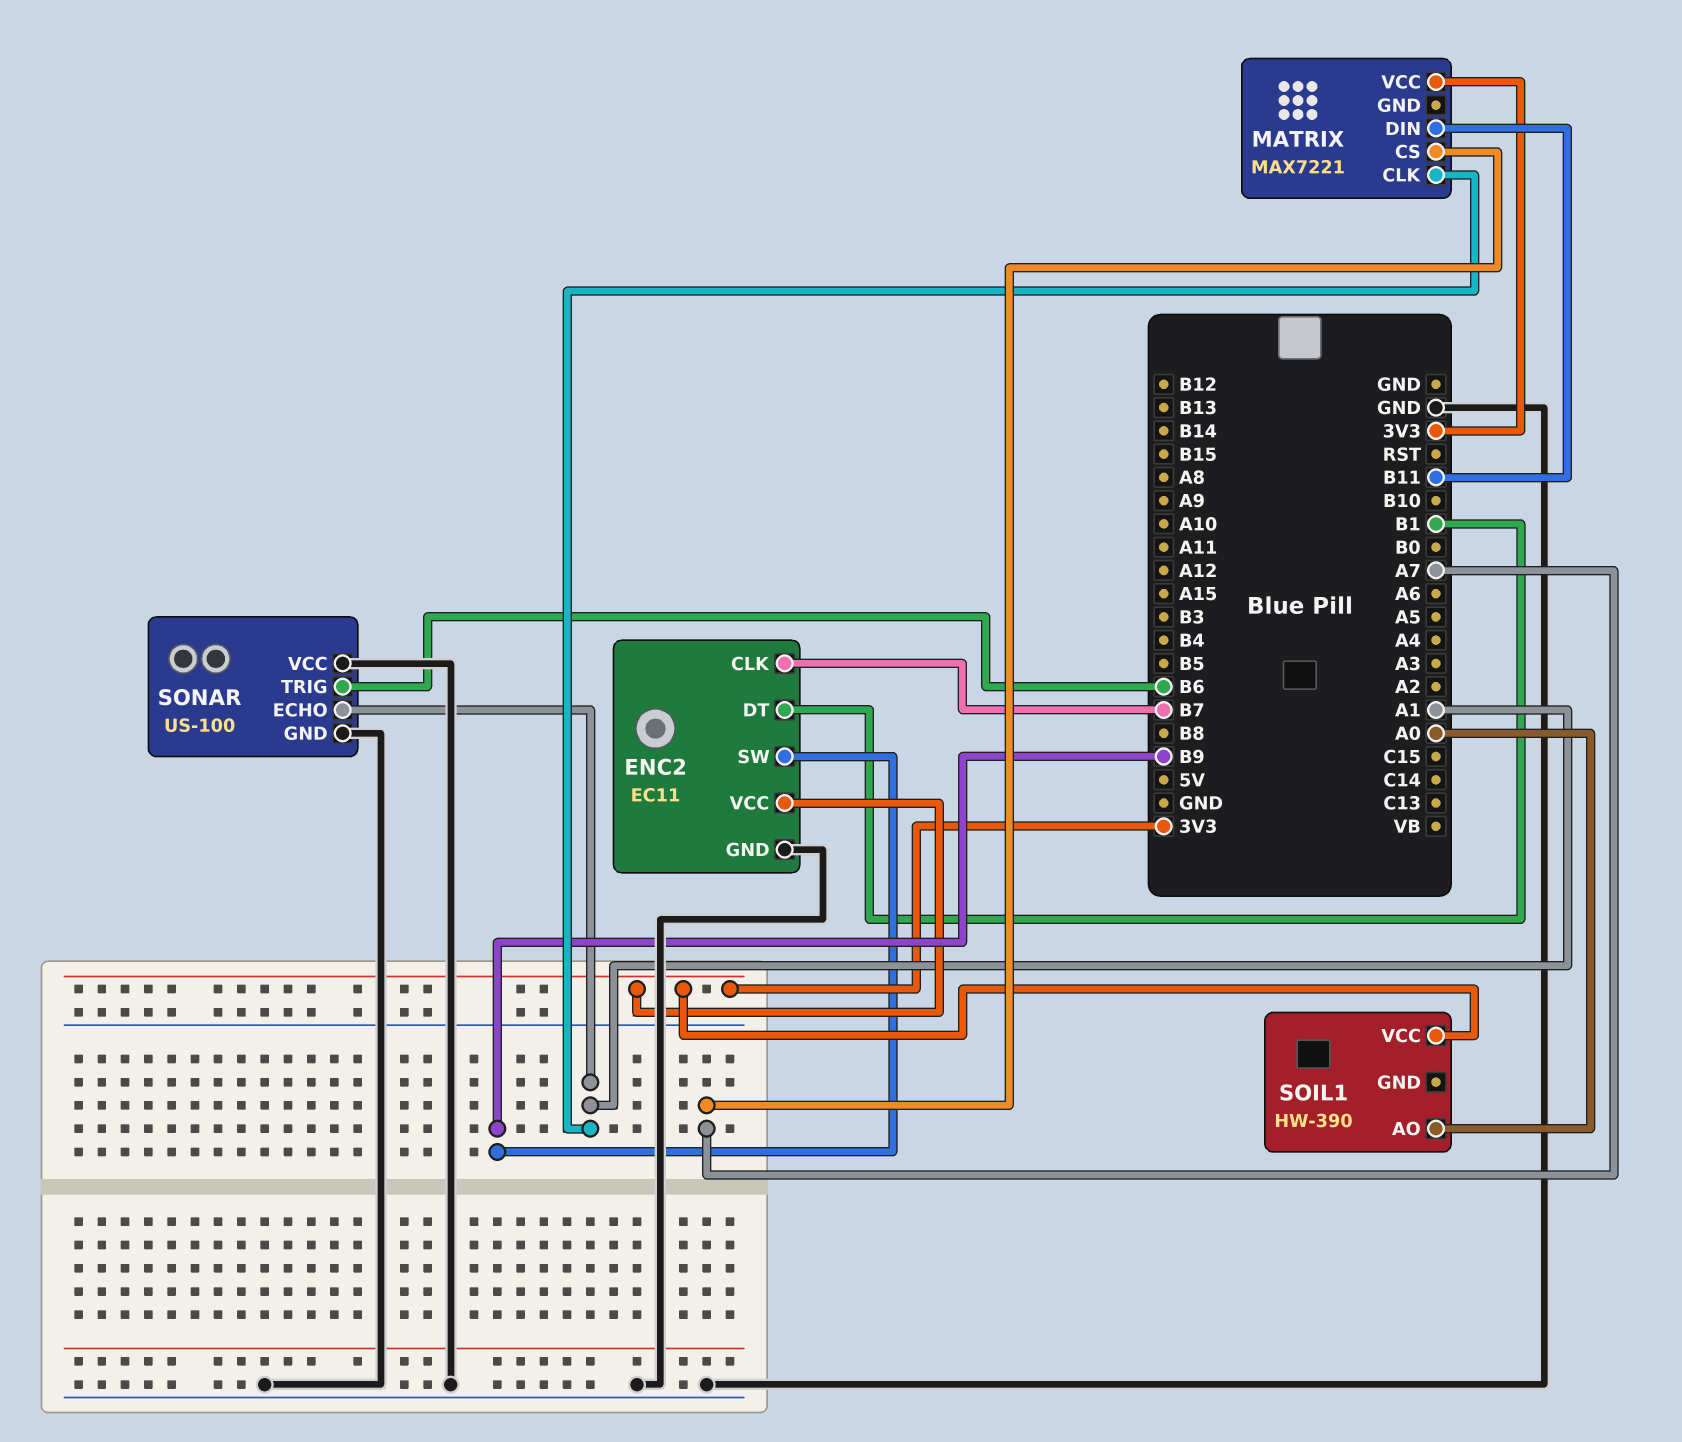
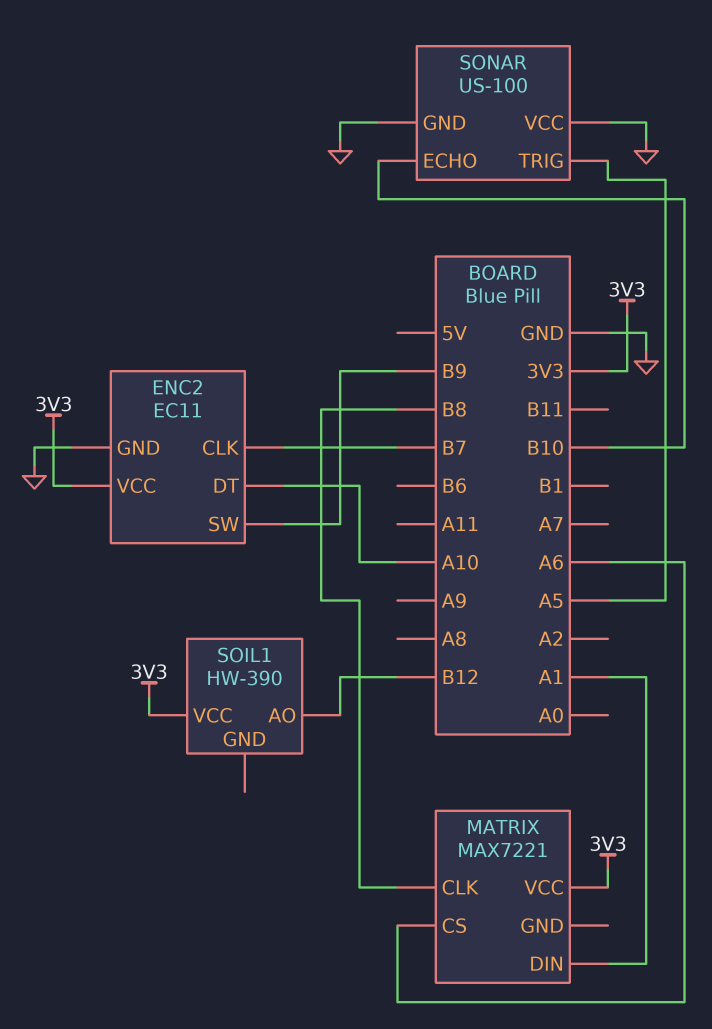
ENC2 pin DT: B1 -> A10
MATRIX pin CLK: A1 -> B8
MATRIX pin CS: A7 -> A6
MATRIX pin DIN: B11 -> A1
SOIL1 pin AO: A0 -> B12
SONAR pin ECHO: A1 -> B10
SONAR pin TRIG: B6 -> A5

